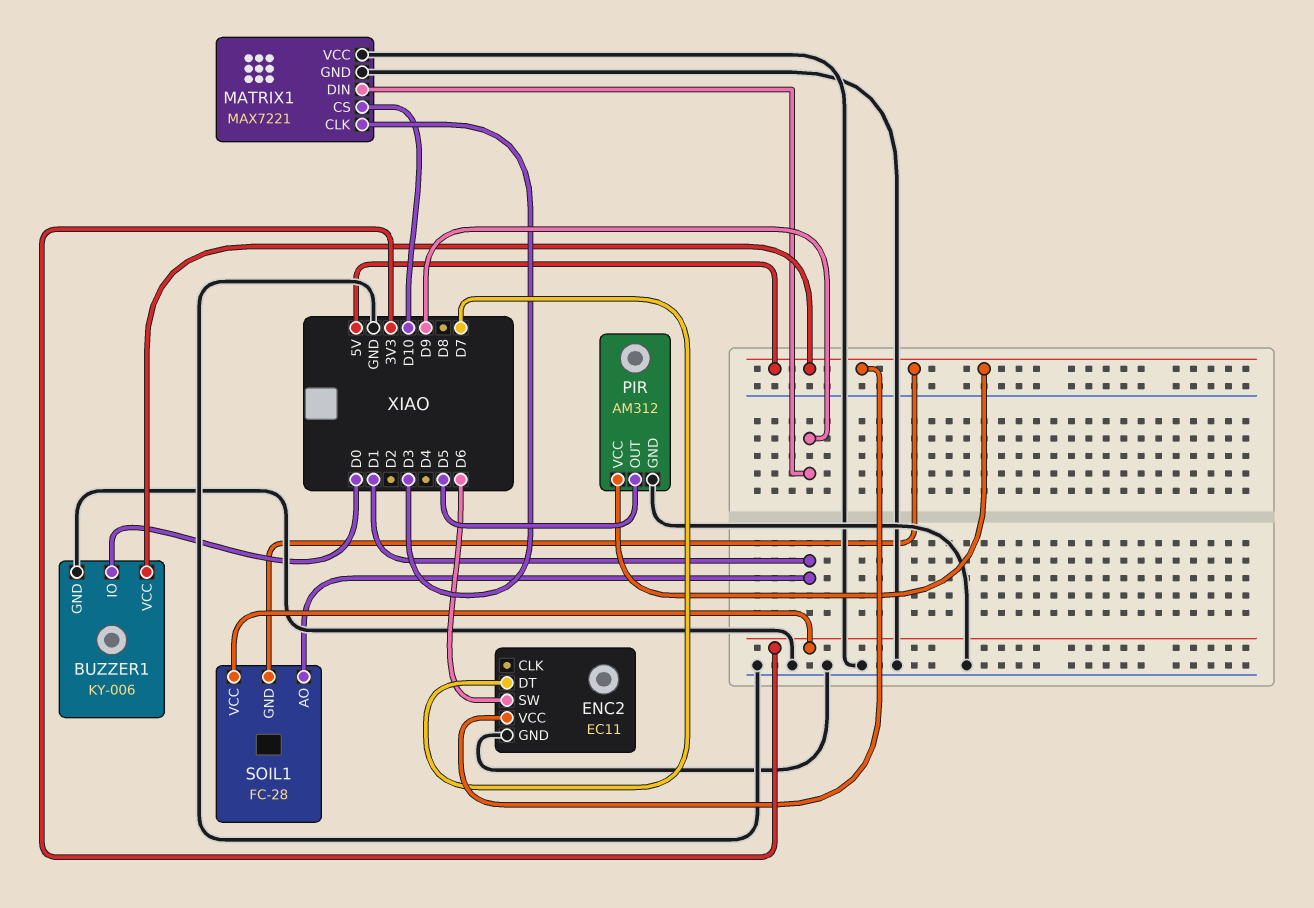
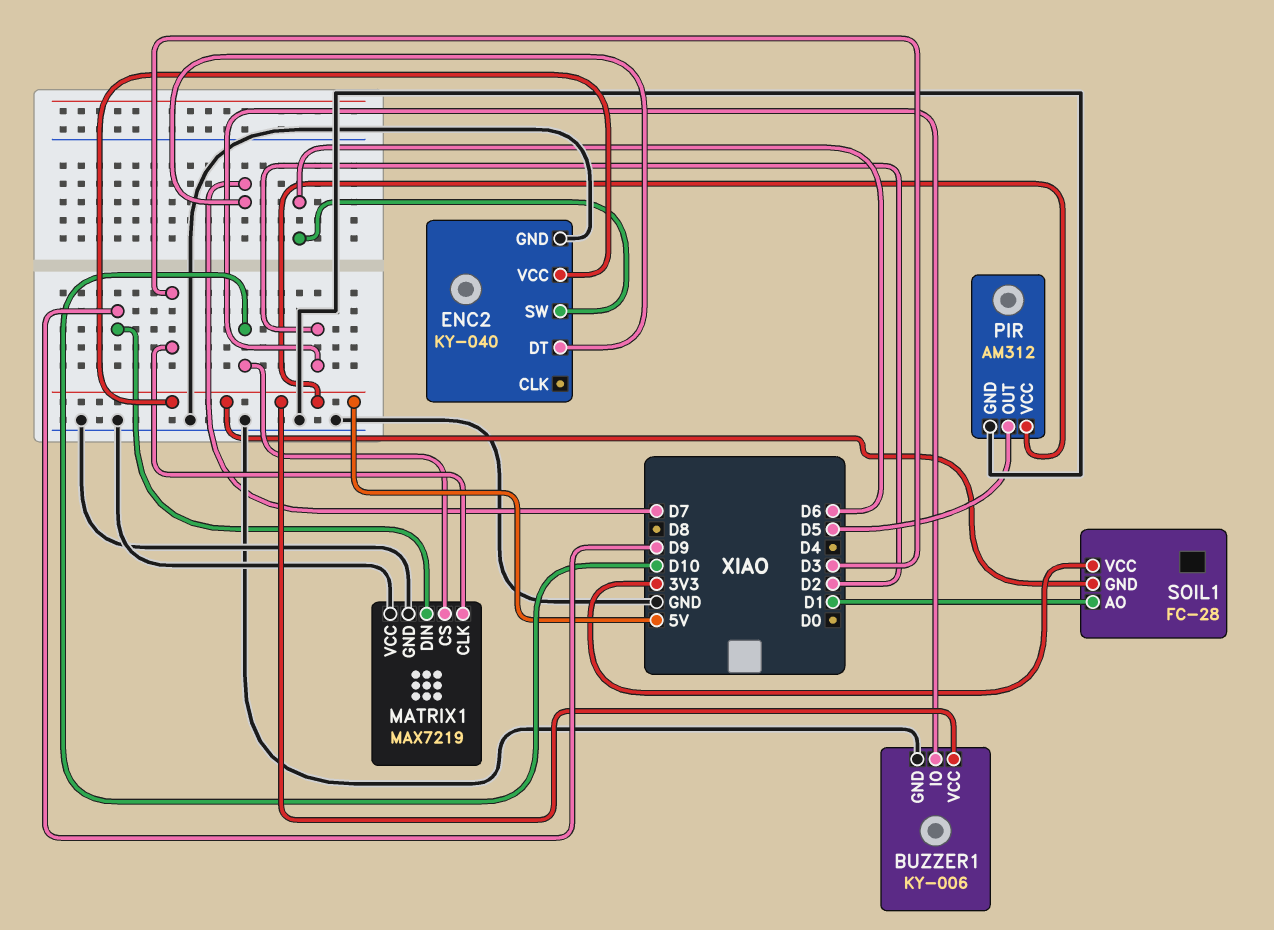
BUZZER1 pin IO: D0 -> D2
ENC2: EC11 -> KY-040
MATRIX1: MAX7221 -> MAX7219

